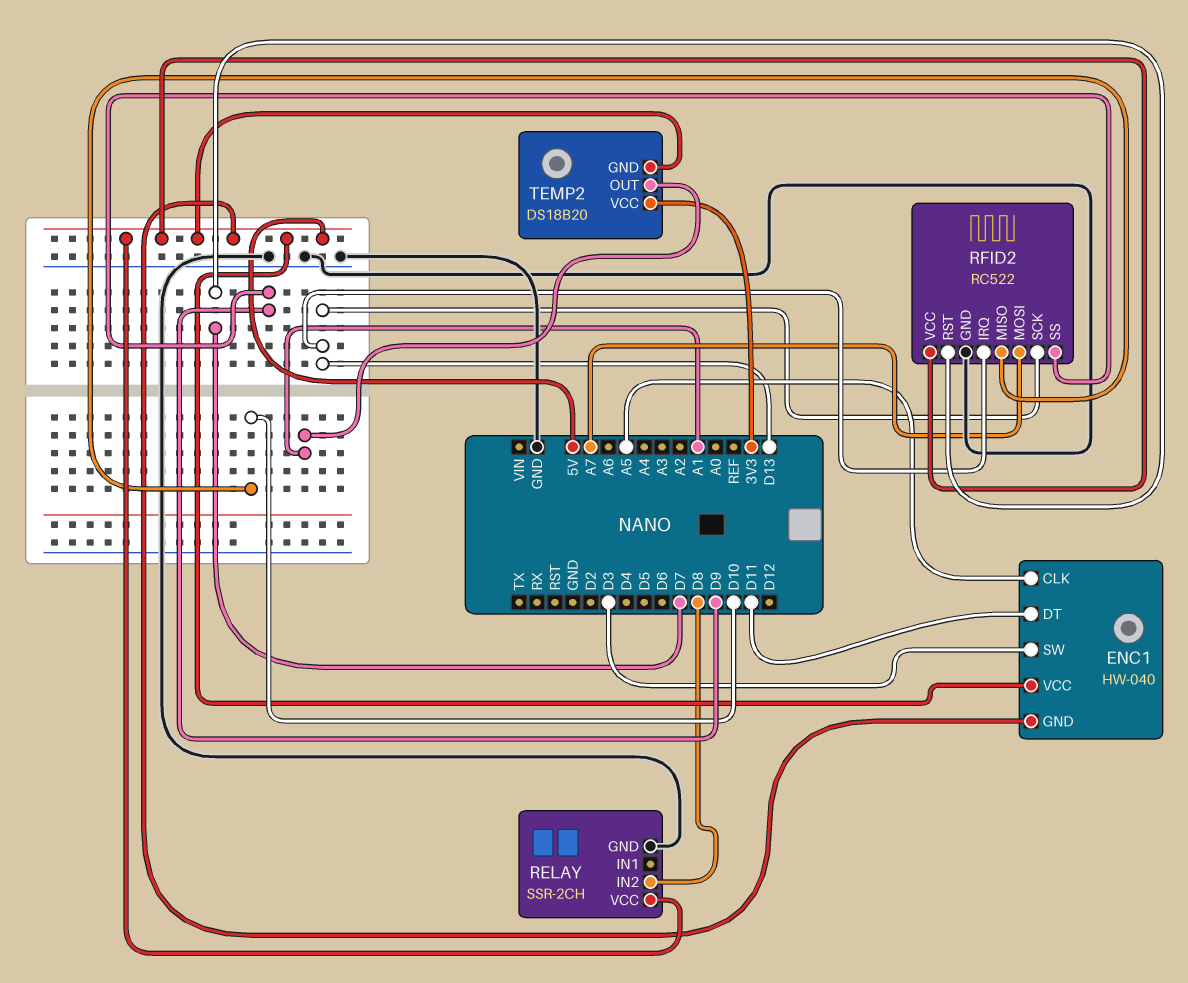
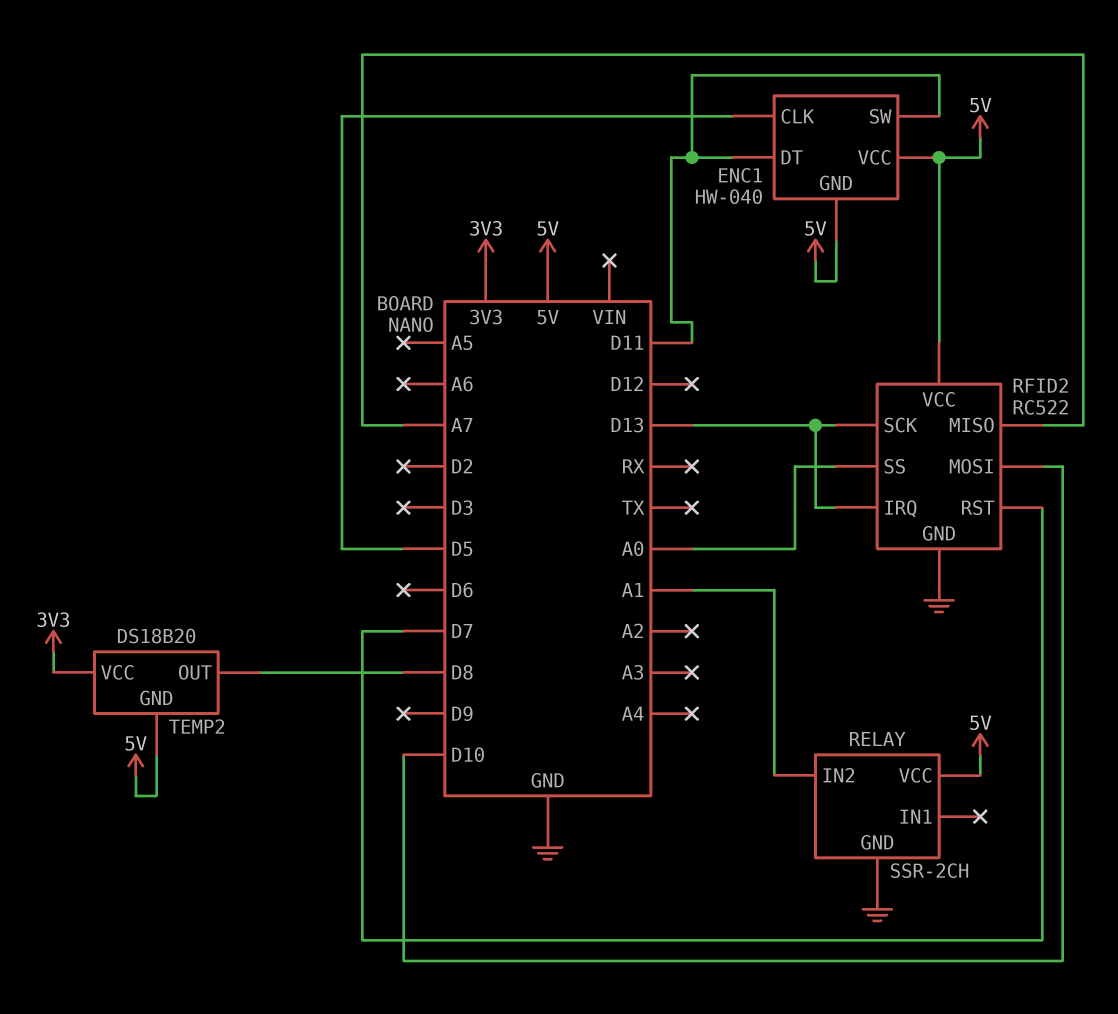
ENC1 pin CLK: A5 -> D5
ENC1 pin SW: D3 -> D11
RELAY pin IN2: D8 -> A1
RFID2 pin MISO: D10 -> A7
RFID2 pin MOSI: A7 -> D10
RFID2 pin SS: D9 -> A0
TEMP2 pin OUT: A1 -> D8

